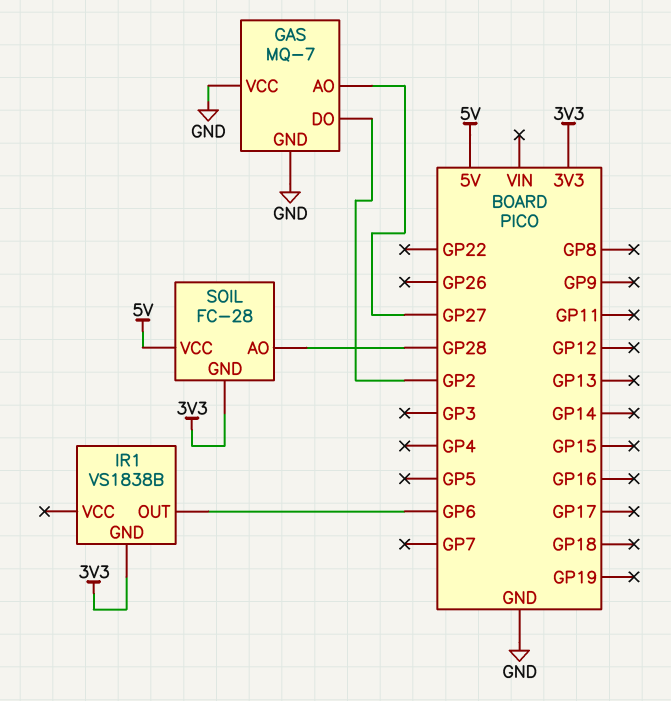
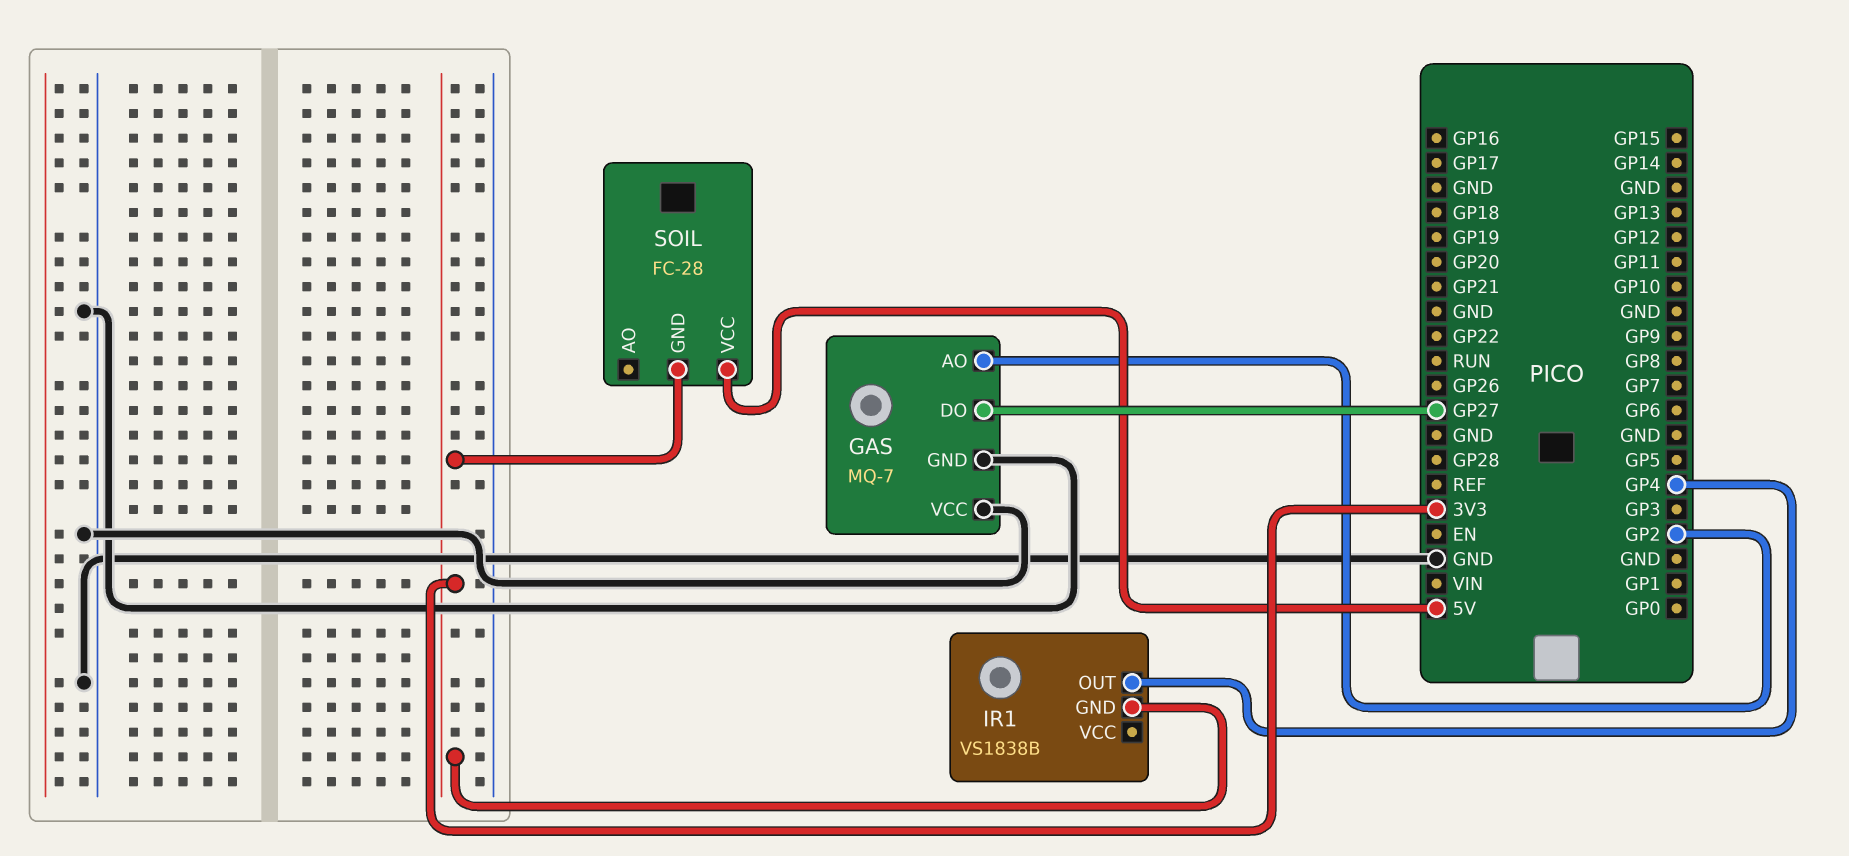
GAS pin AO: GP27 -> GP2
GAS pin DO: GP2 -> GP27
IR1 pin OUT: GP6 -> GP4
SOIL pin AO: GP28 -> none

